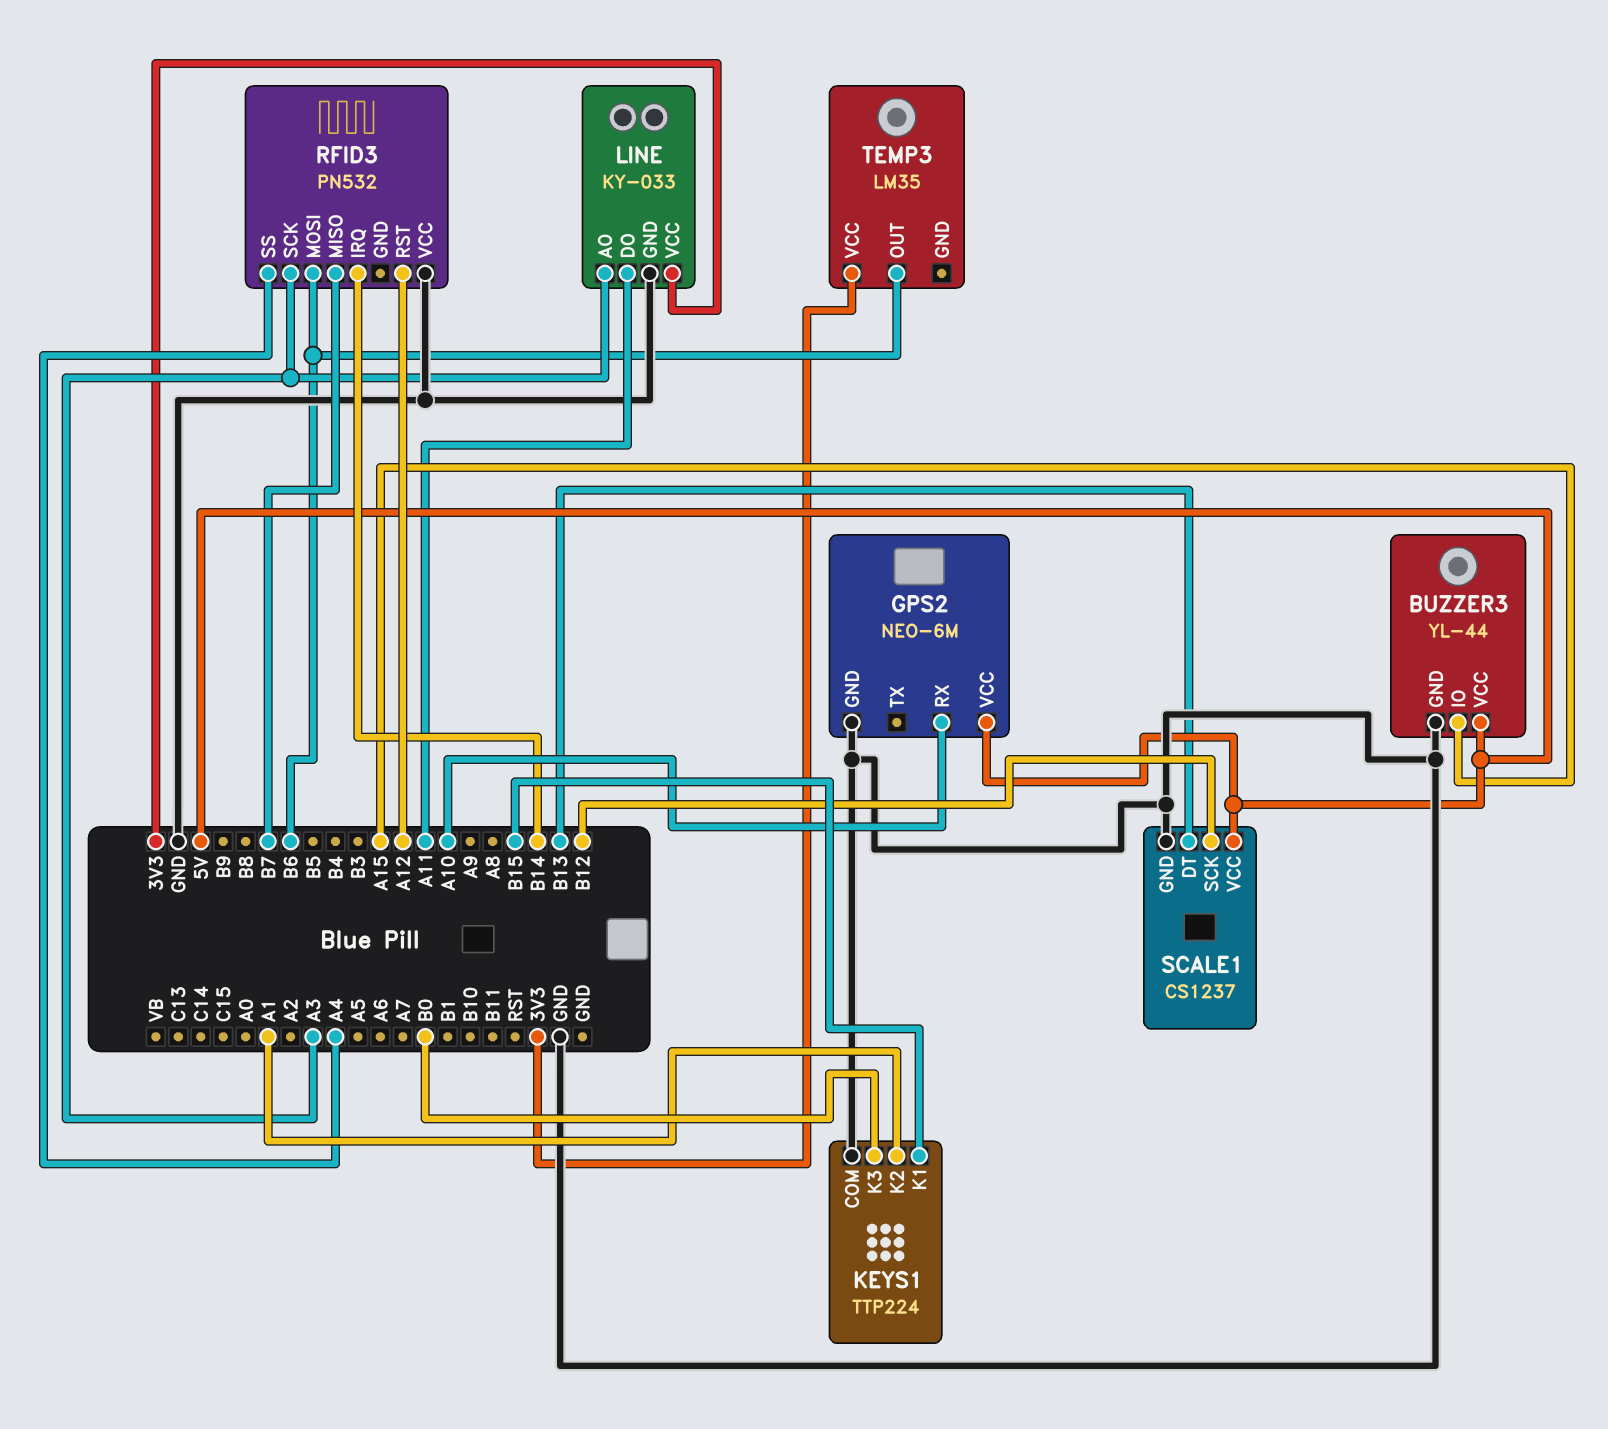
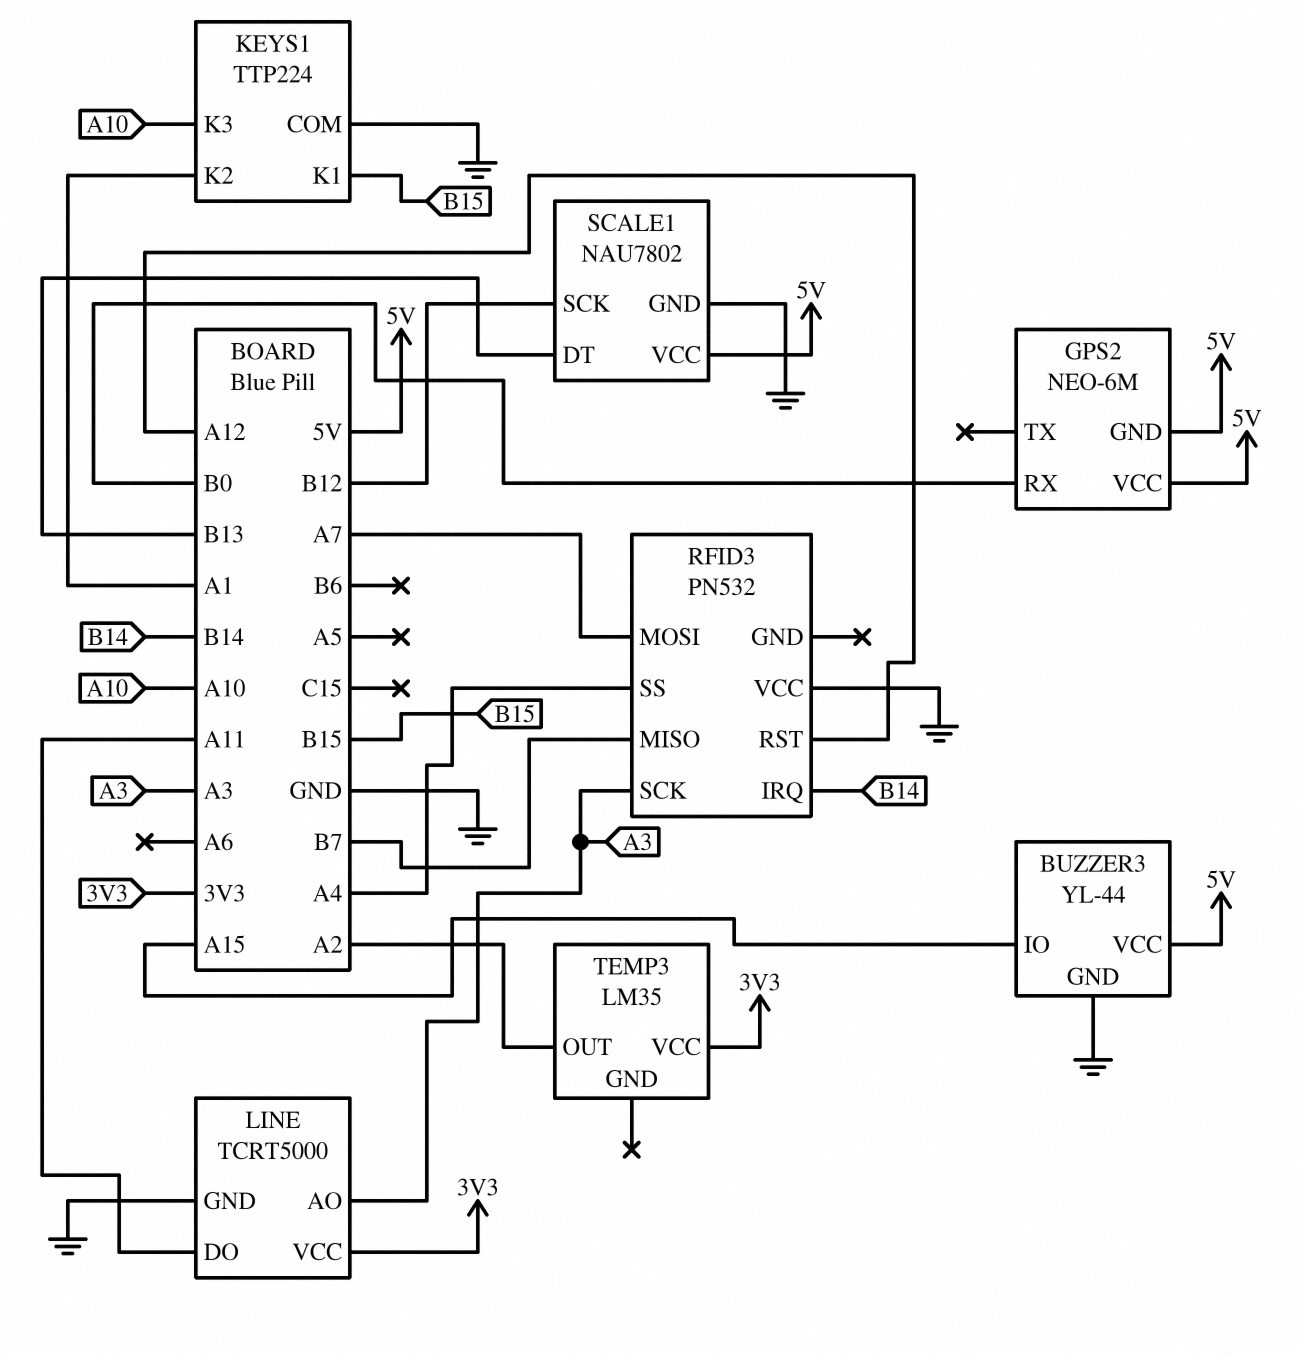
GPS2 pin GND: GND -> 5V
GPS2 pin RX: A10 -> B0
KEYS1 pin K3: B0 -> A10
LINE: KY-033 -> TCRT5000
RFID3 pin MOSI: B6 -> A7
SCALE1: CS1237 -> NAU7802
TEMP3 pin OUT: B6 -> A2

